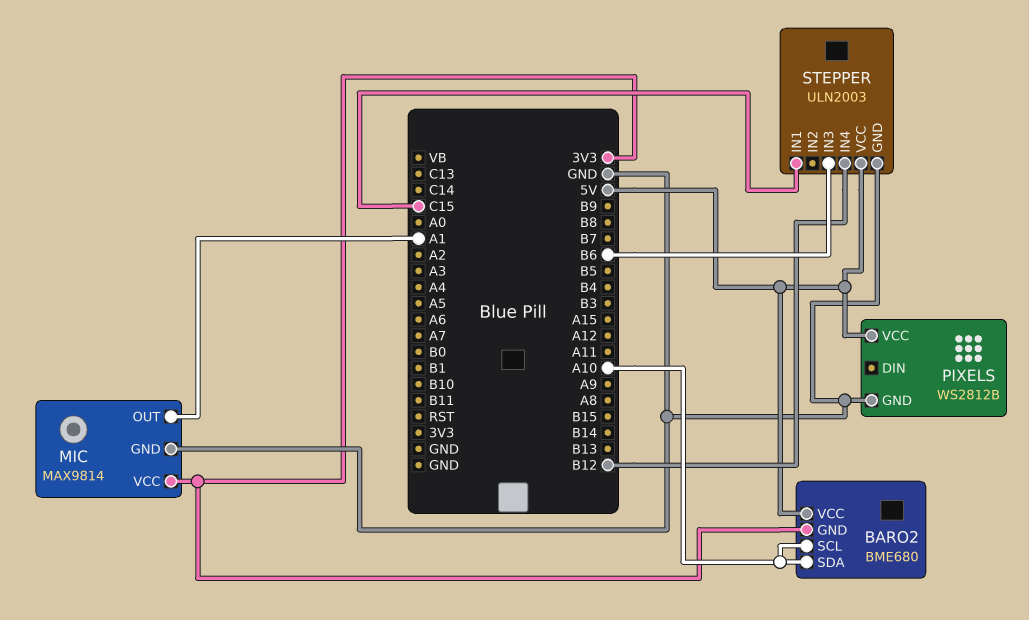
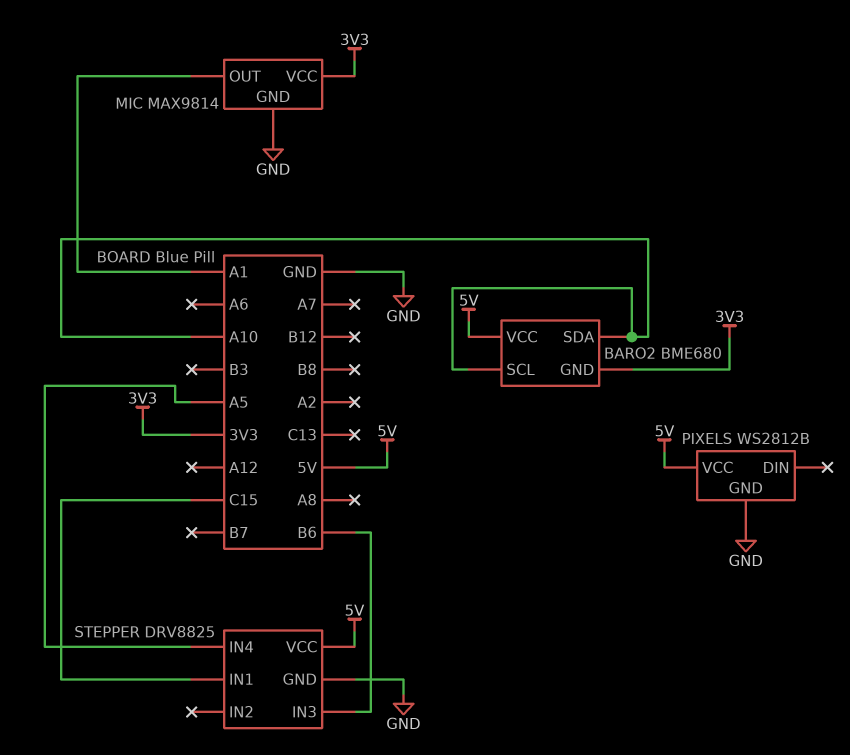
STEPPER: ULN2003 -> DRV8825
STEPPER pin IN4: B12 -> A5

